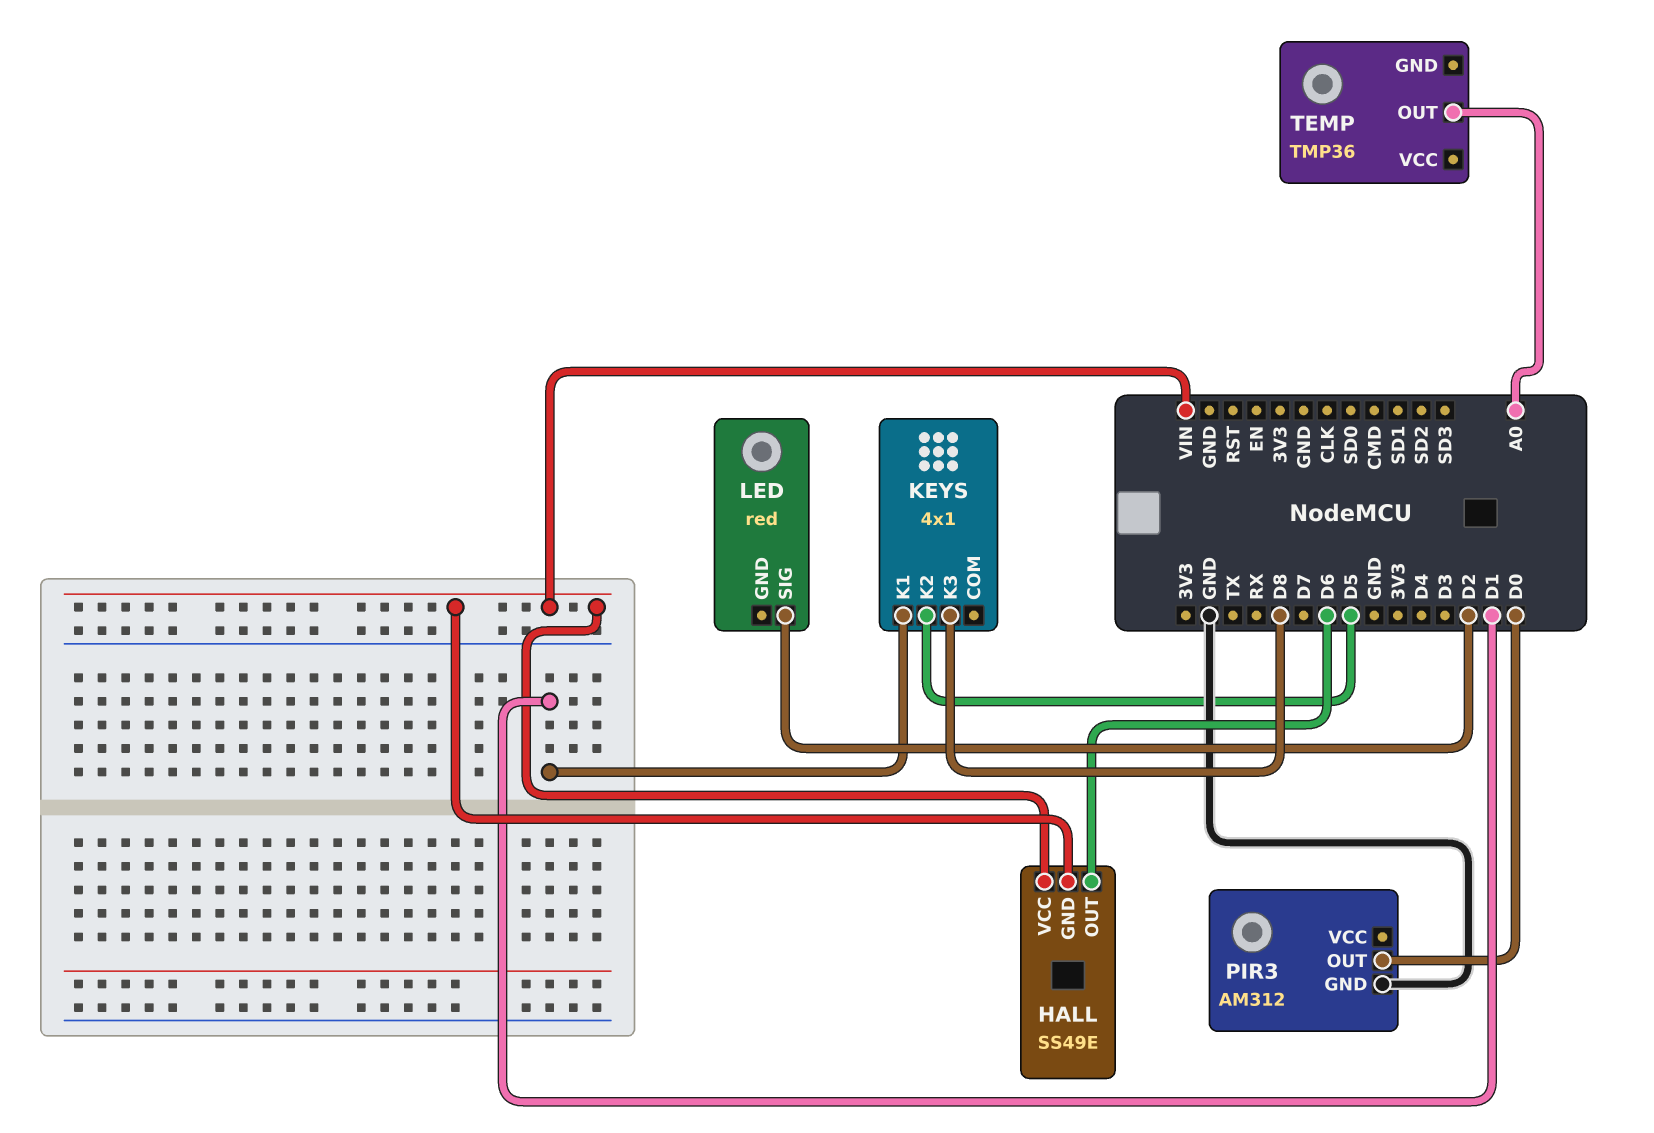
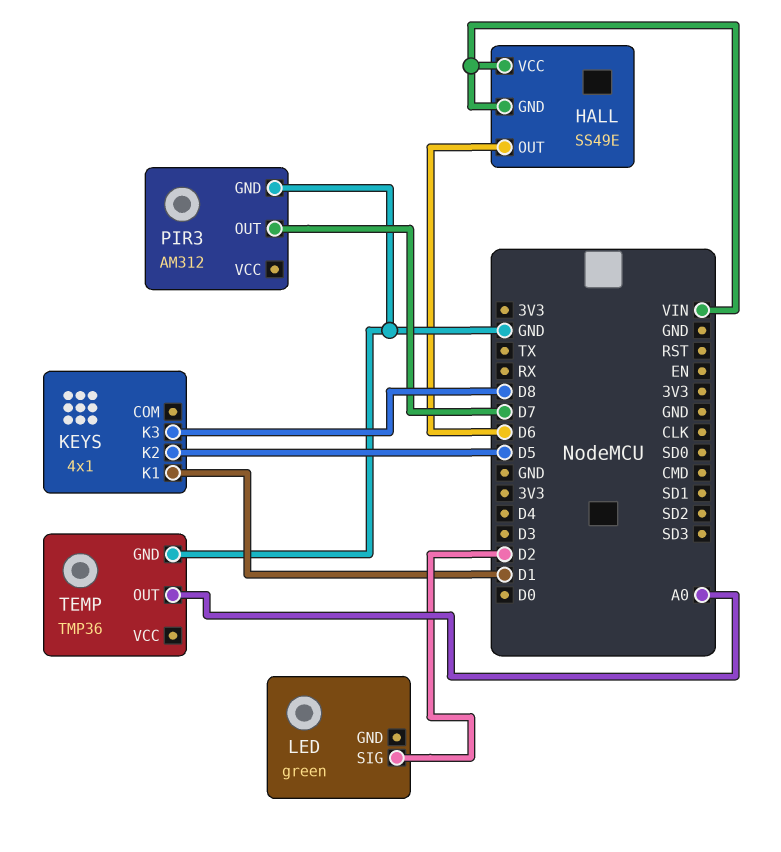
LED: red -> green
PIR3 pin OUT: D0 -> D7
TEMP pin GND: none -> GND

